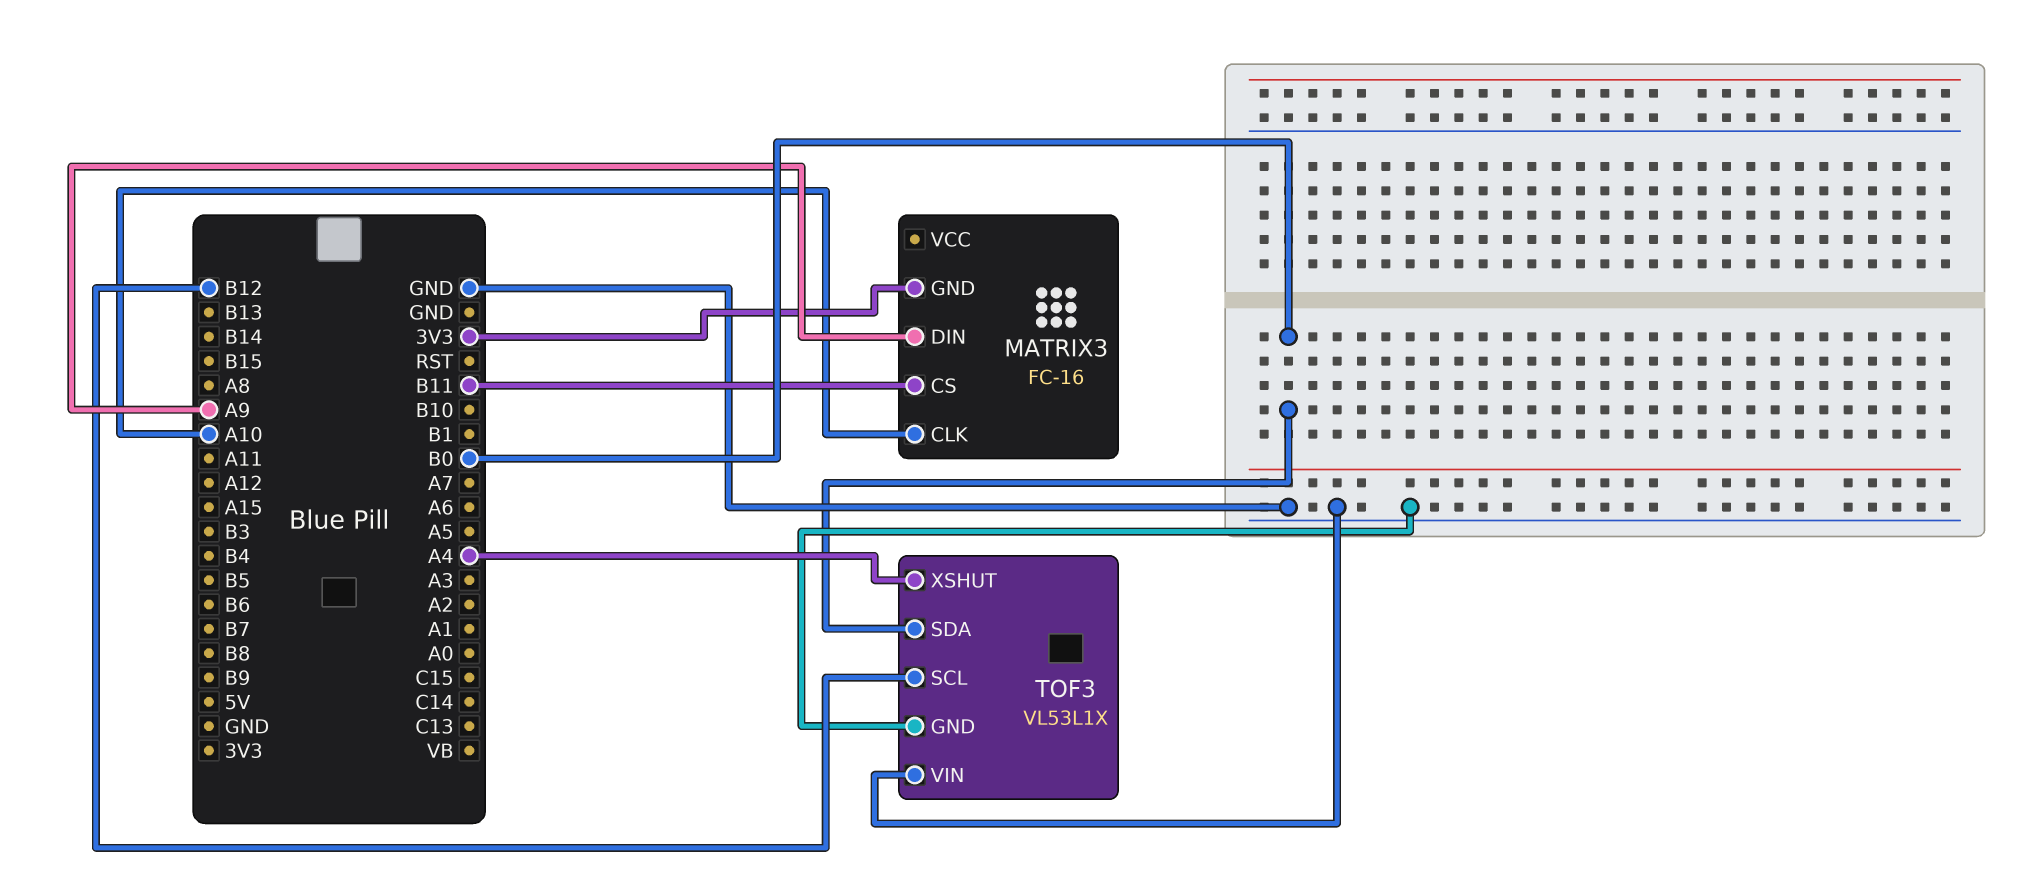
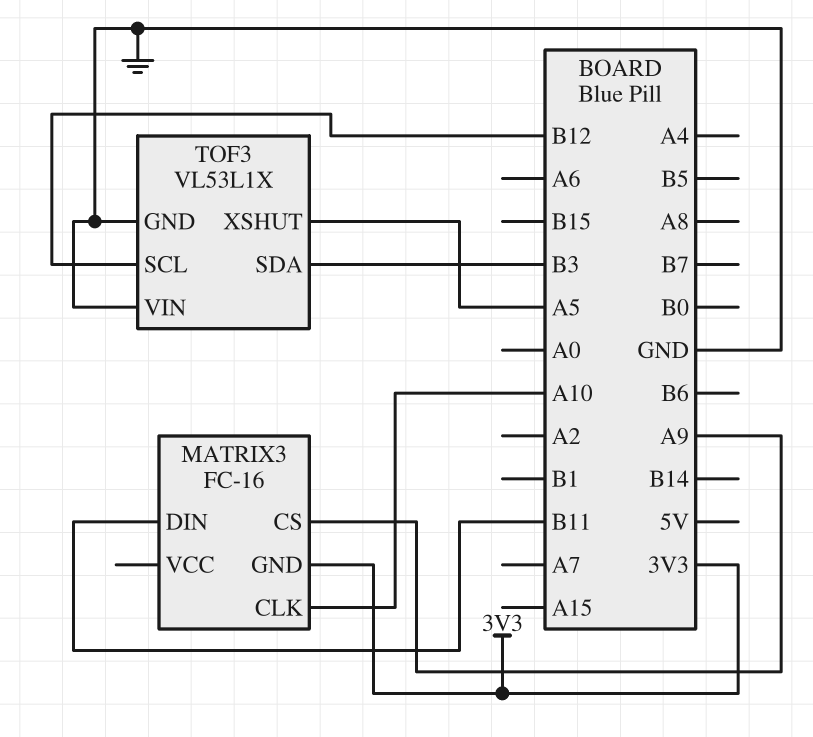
MATRIX3 pin CS: B11 -> A9
MATRIX3 pin DIN: A9 -> B11
TOF3 pin SDA: B0 -> B3
TOF3 pin XSHUT: A4 -> A5

